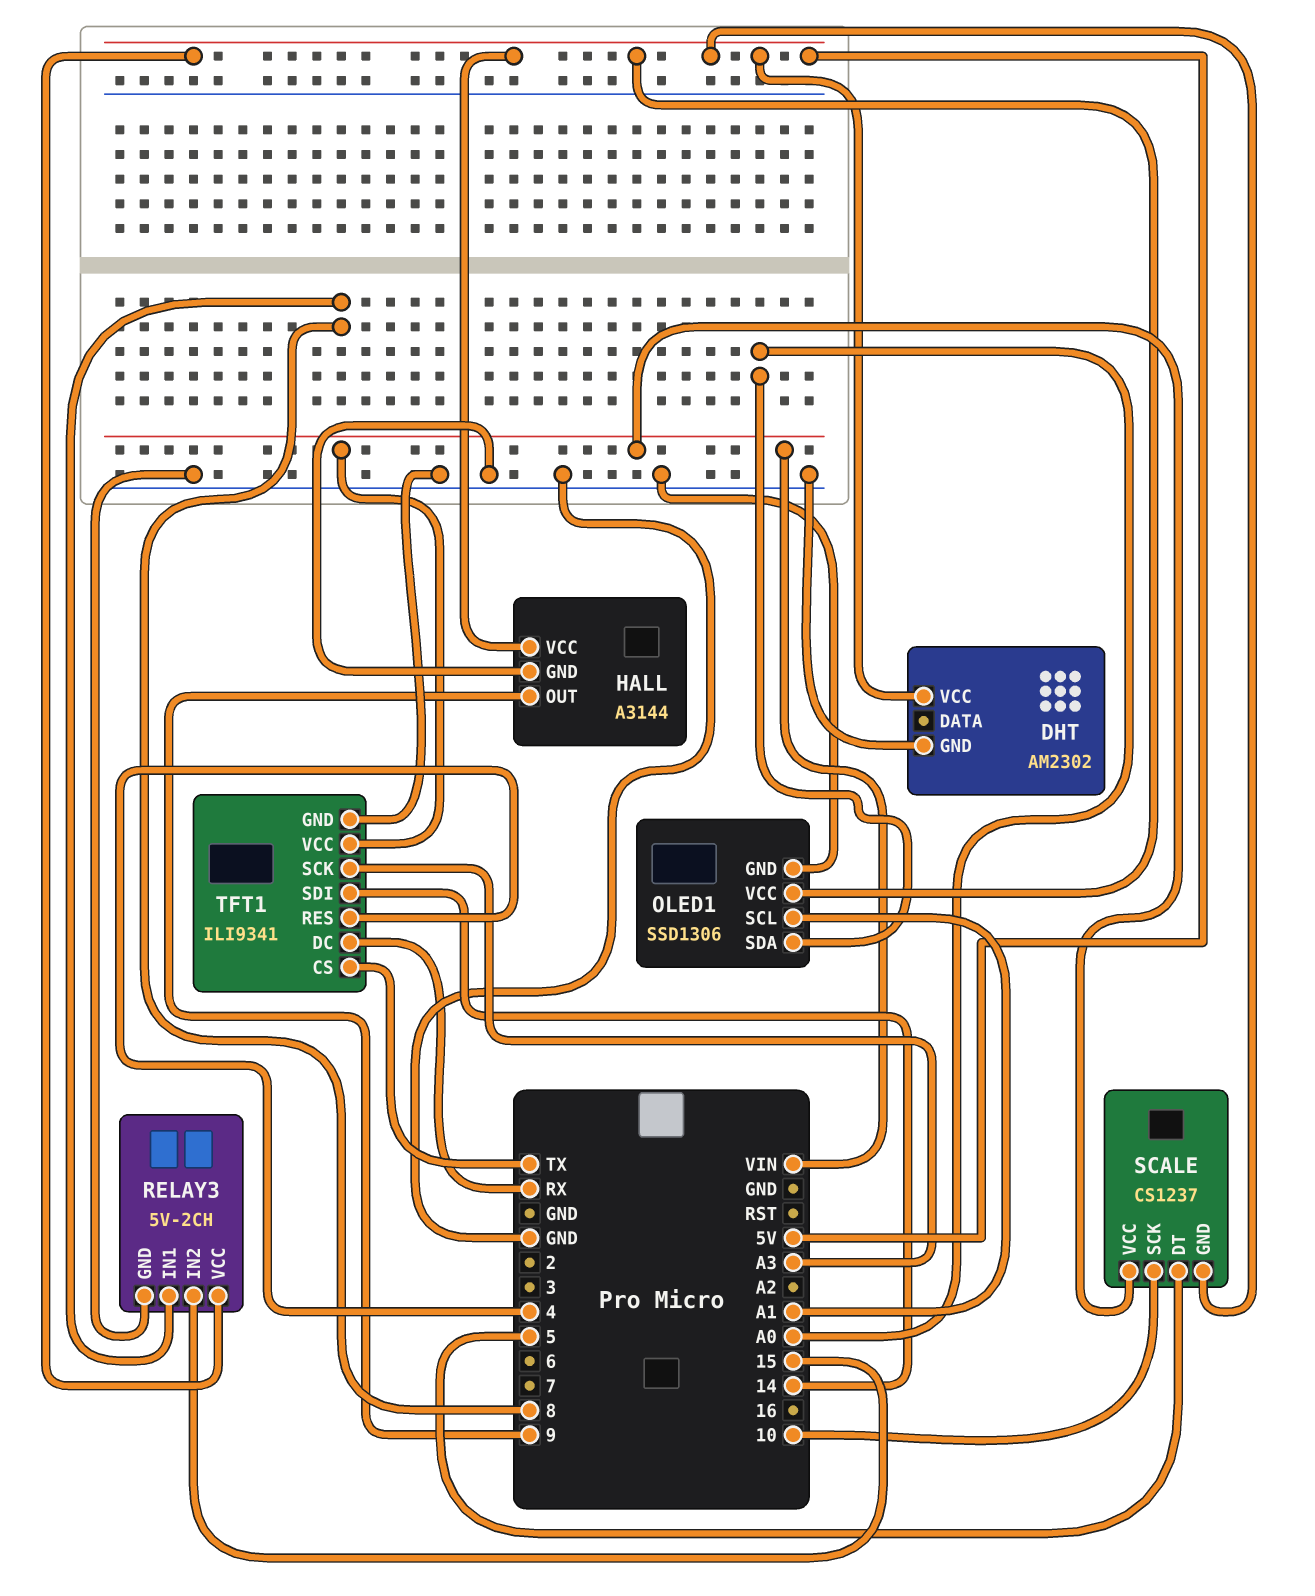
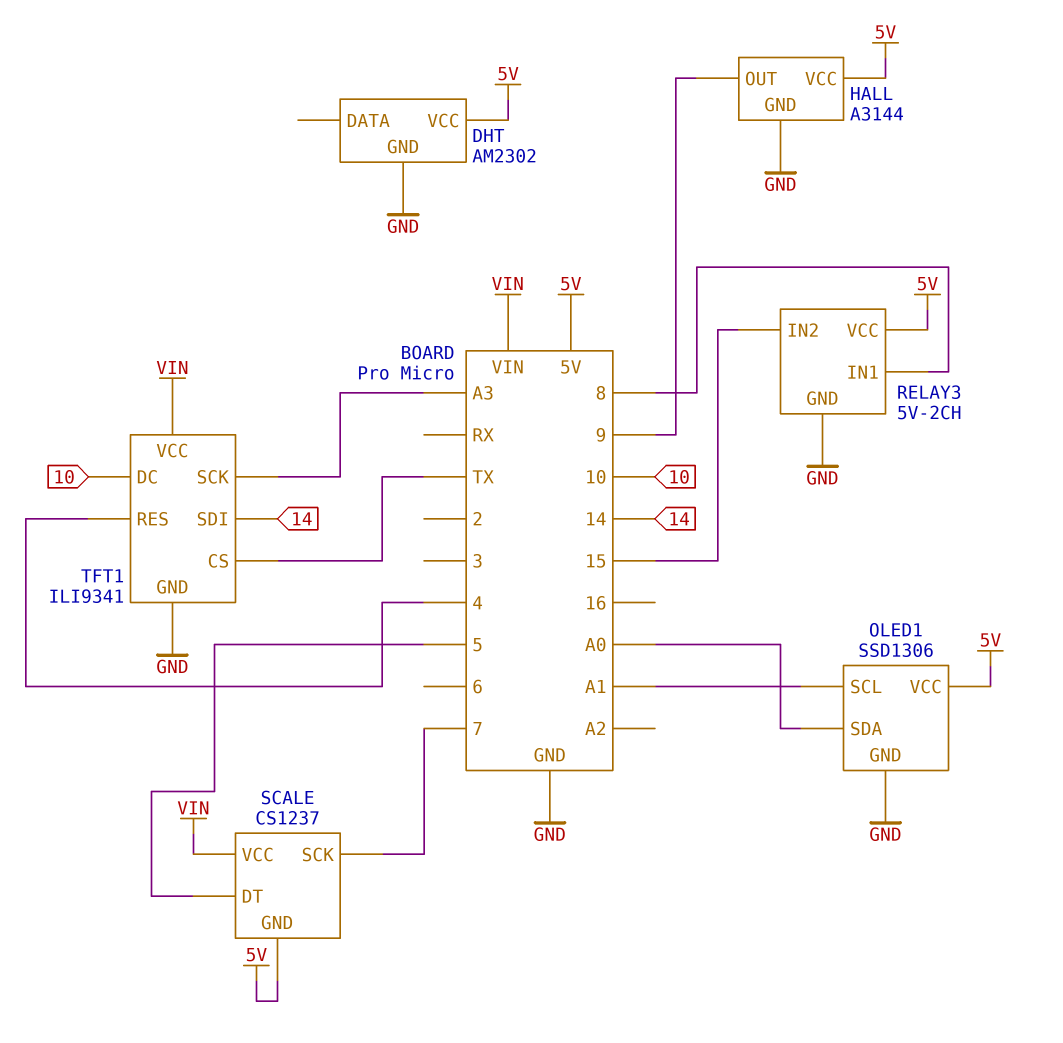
SCALE pin SCK: 10 -> 7
TFT1 pin DC: RX -> 10

